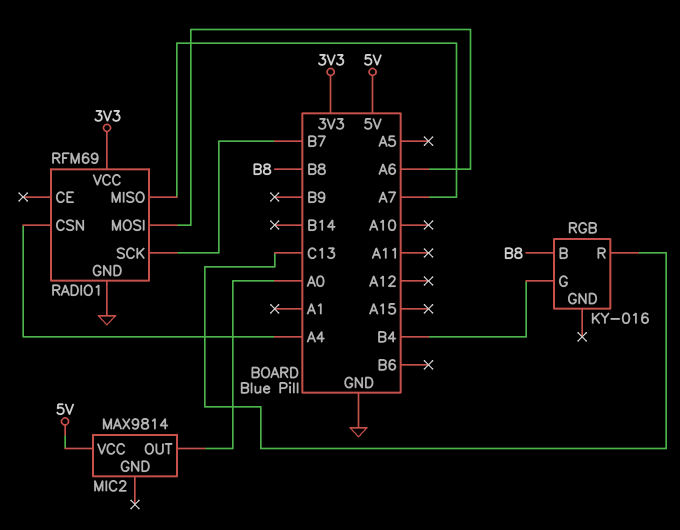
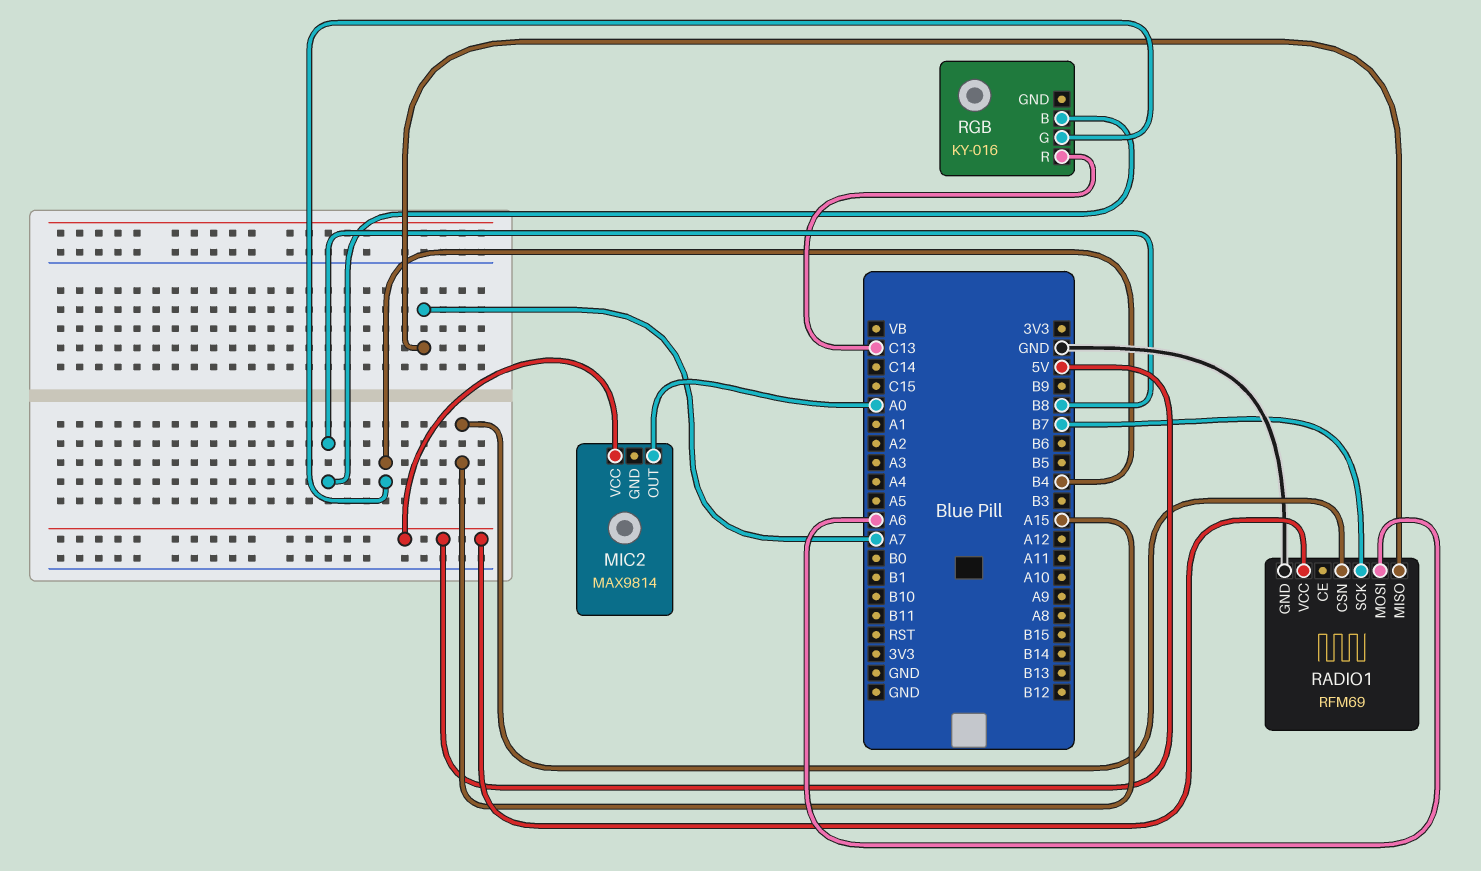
RADIO1 pin CSN: A4 -> A15
RADIO1 pin VCC: 3V3 -> 5V

